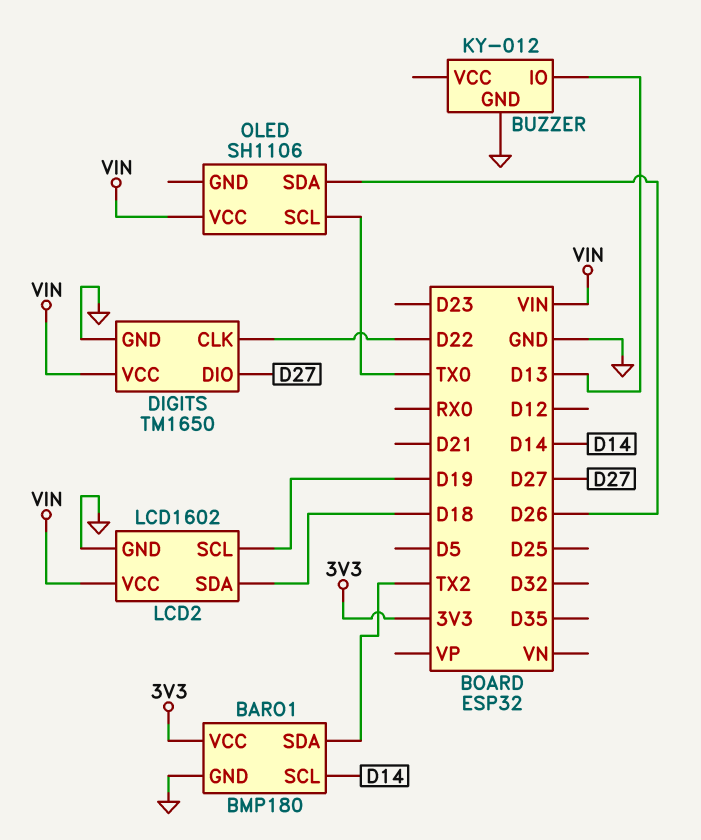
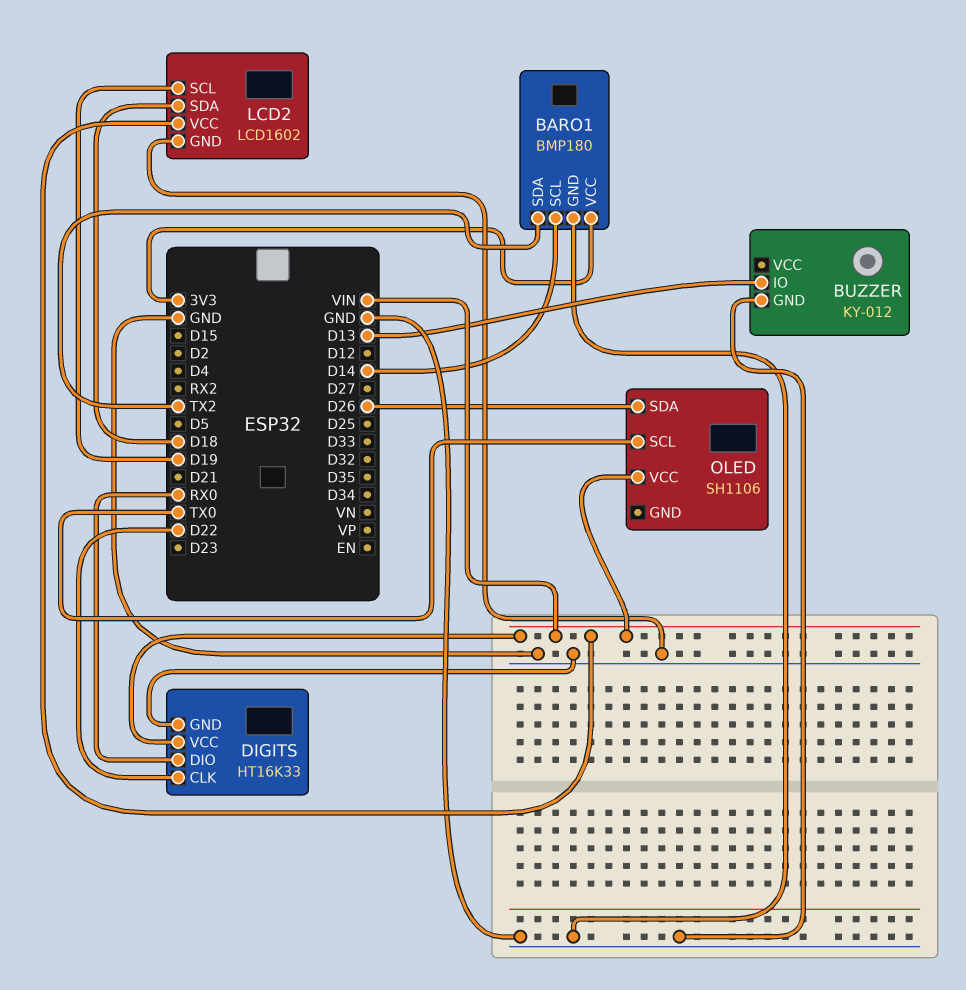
DIGITS: TM1650 -> HT16K33
DIGITS pin DIO: D27 -> RX0

